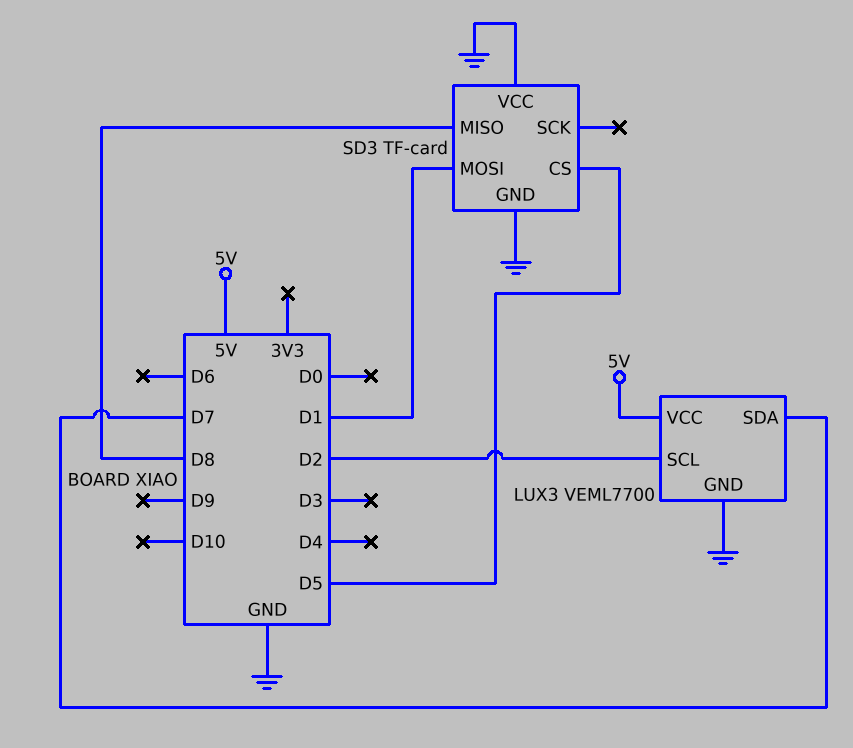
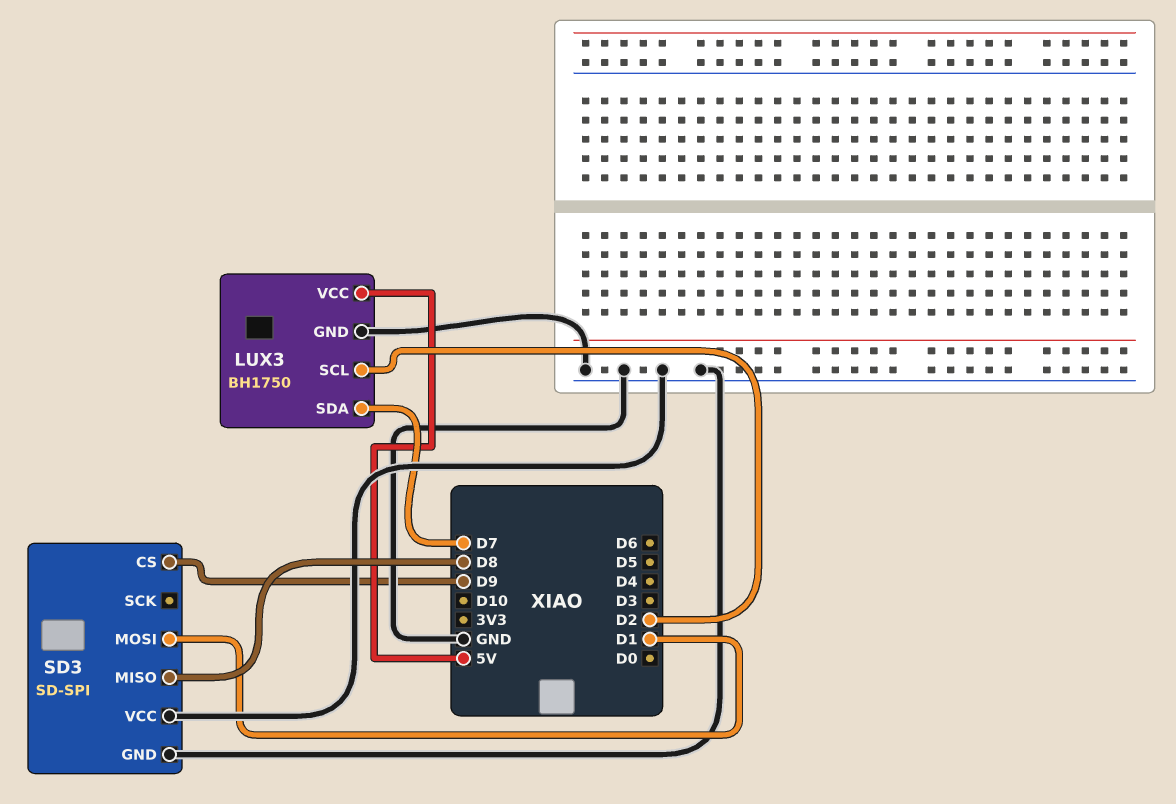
LUX3: VEML7700 -> BH1750
SD3: TF-card -> SD-SPI
SD3 pin CS: D5 -> D9

